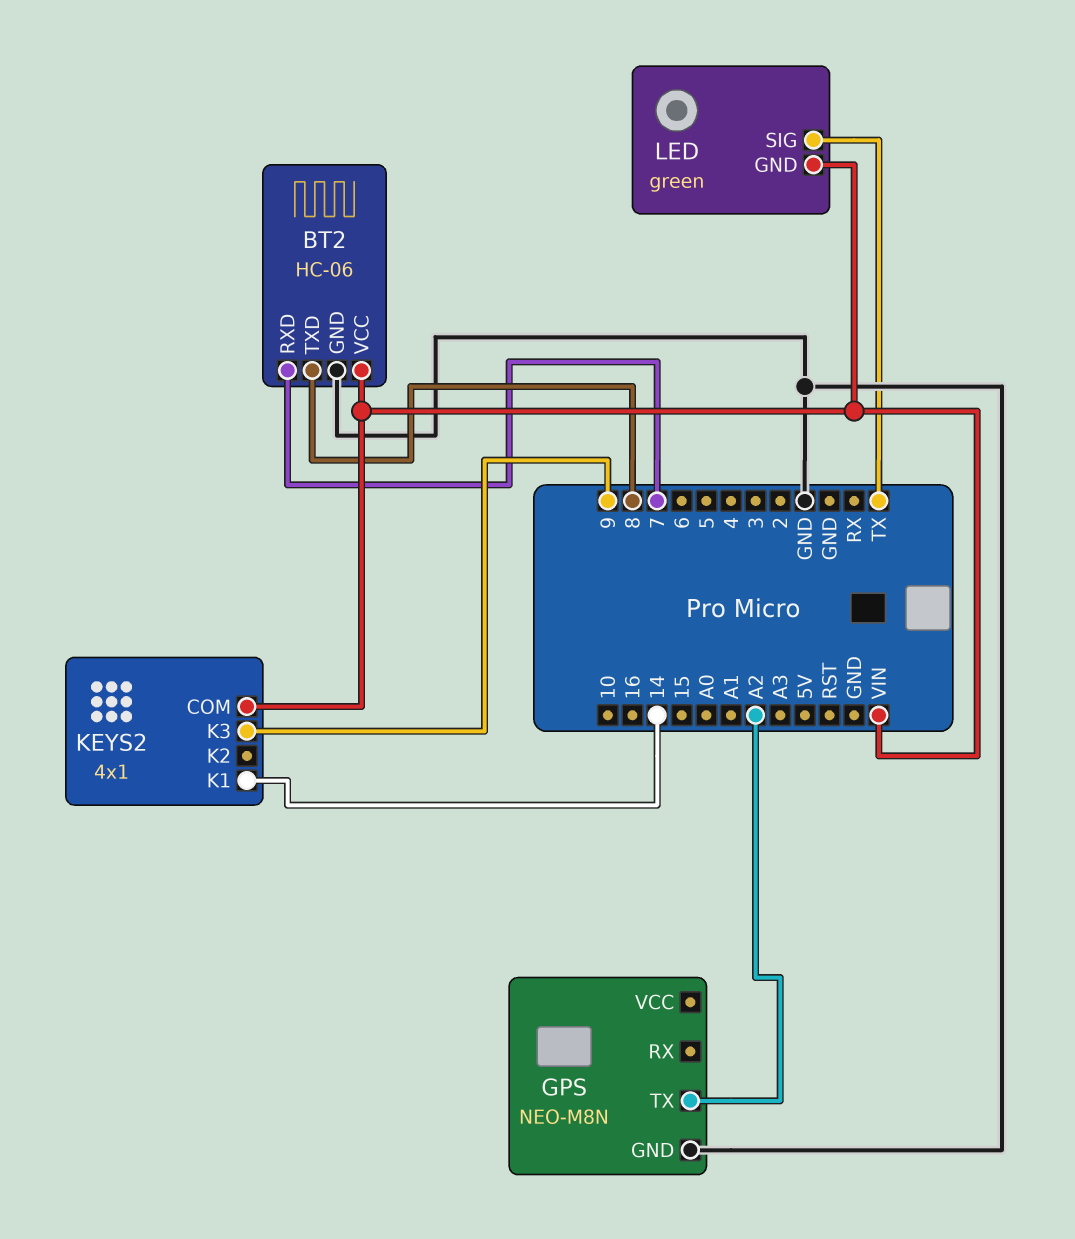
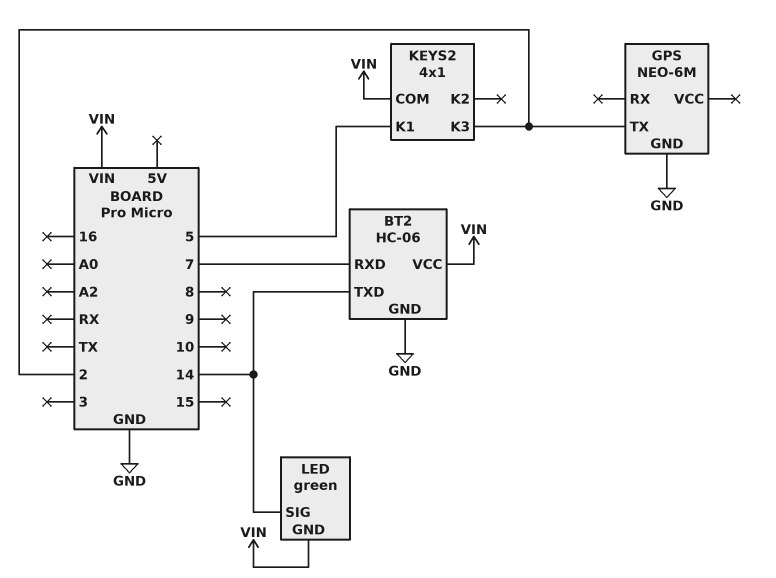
BT2 pin TXD: 8 -> 14
GPS: NEO-M8N -> NEO-6M
GPS pin TX: A2 -> 2
KEYS2 pin K1: 14 -> 5
KEYS2 pin K3: 9 -> 2
LED pin SIG: TX -> 14

